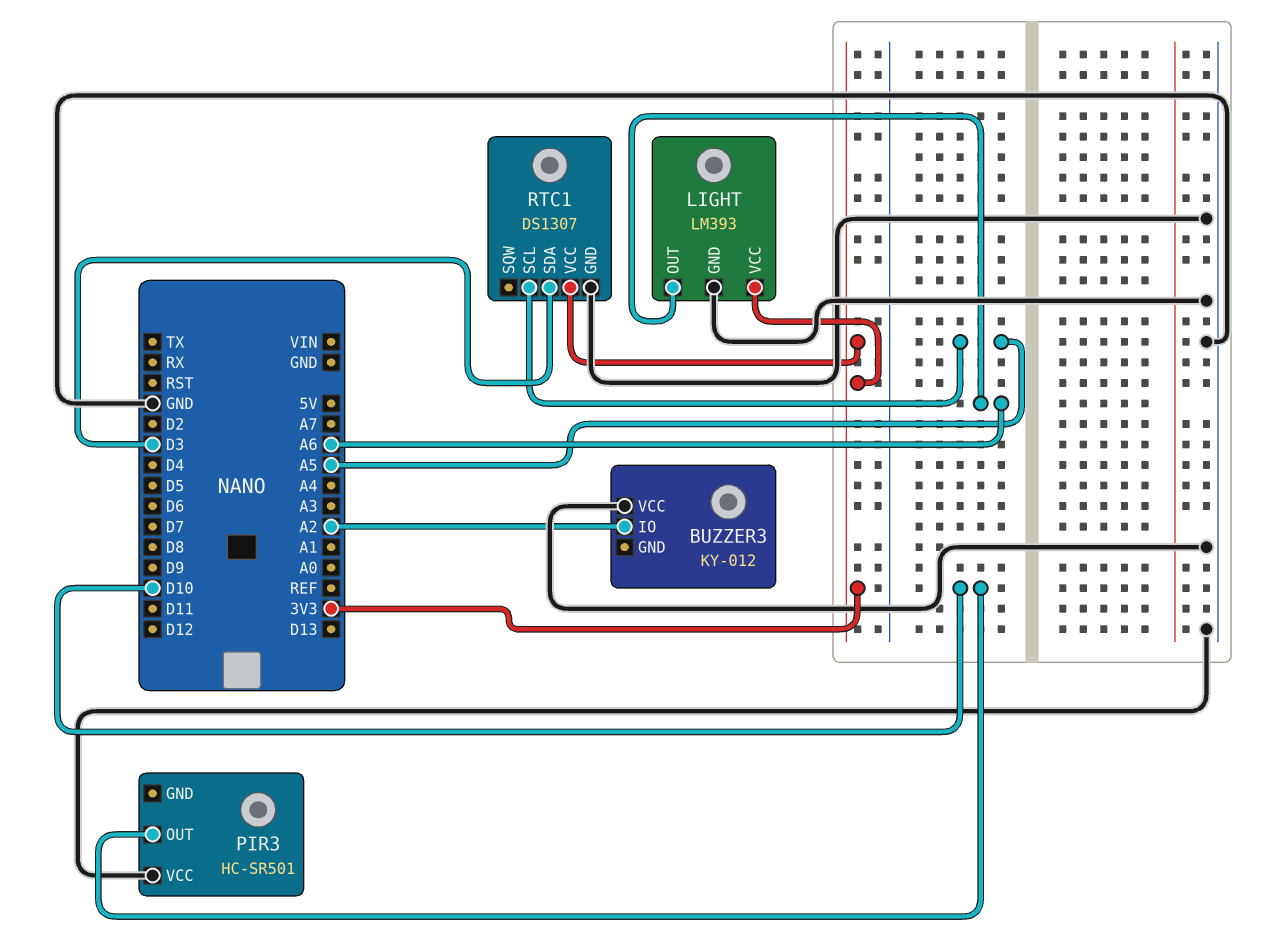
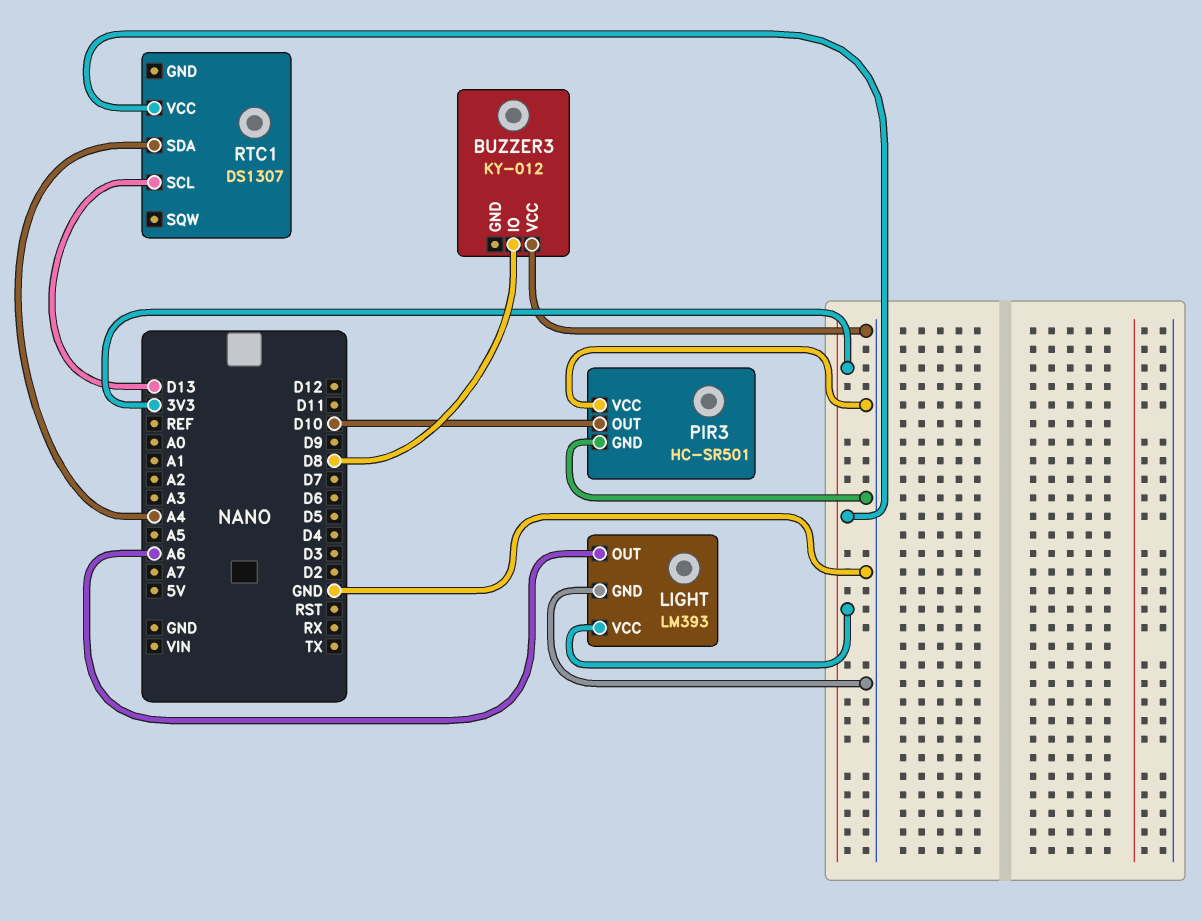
BUZZER3 pin IO: A2 -> D8
PIR3 pin GND: none -> GND
RTC1 pin GND: GND -> none
RTC1 pin SCL: A5 -> D13
RTC1 pin SDA: D3 -> A4

